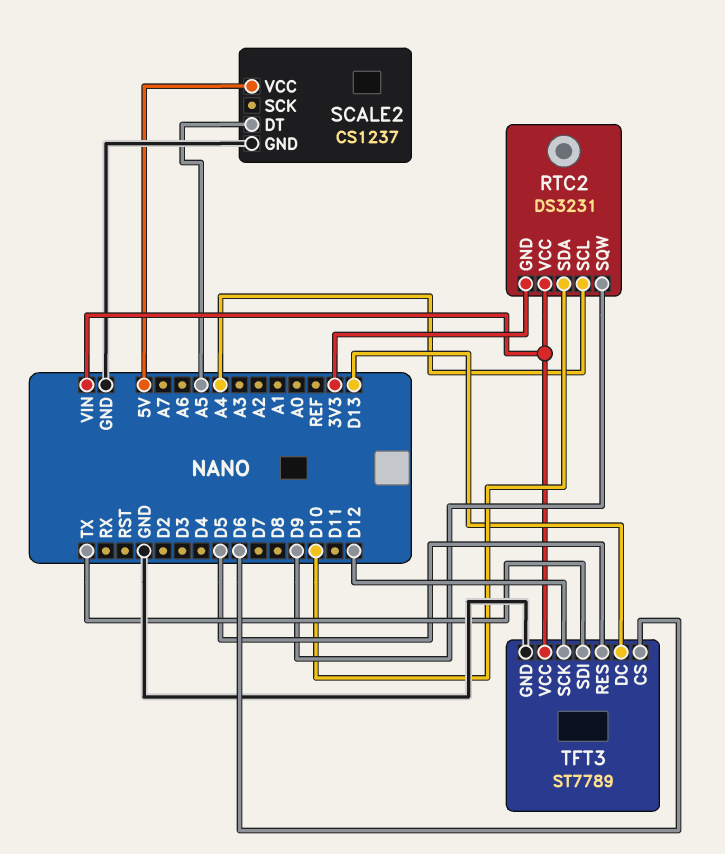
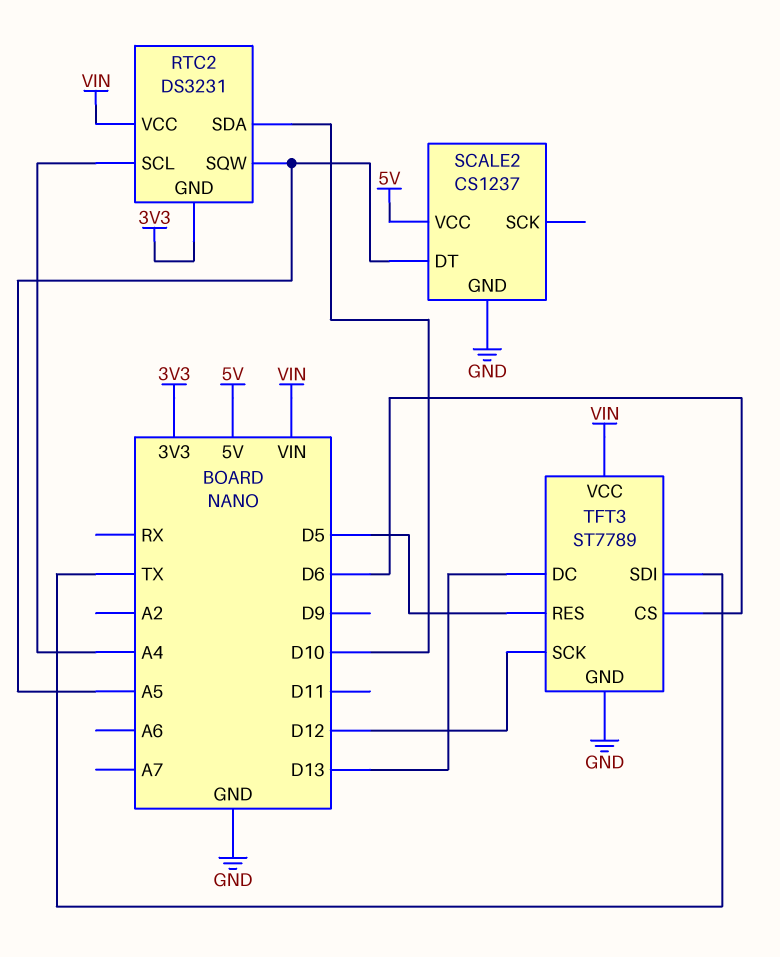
RTC2 pin SQW: D9 -> A5

